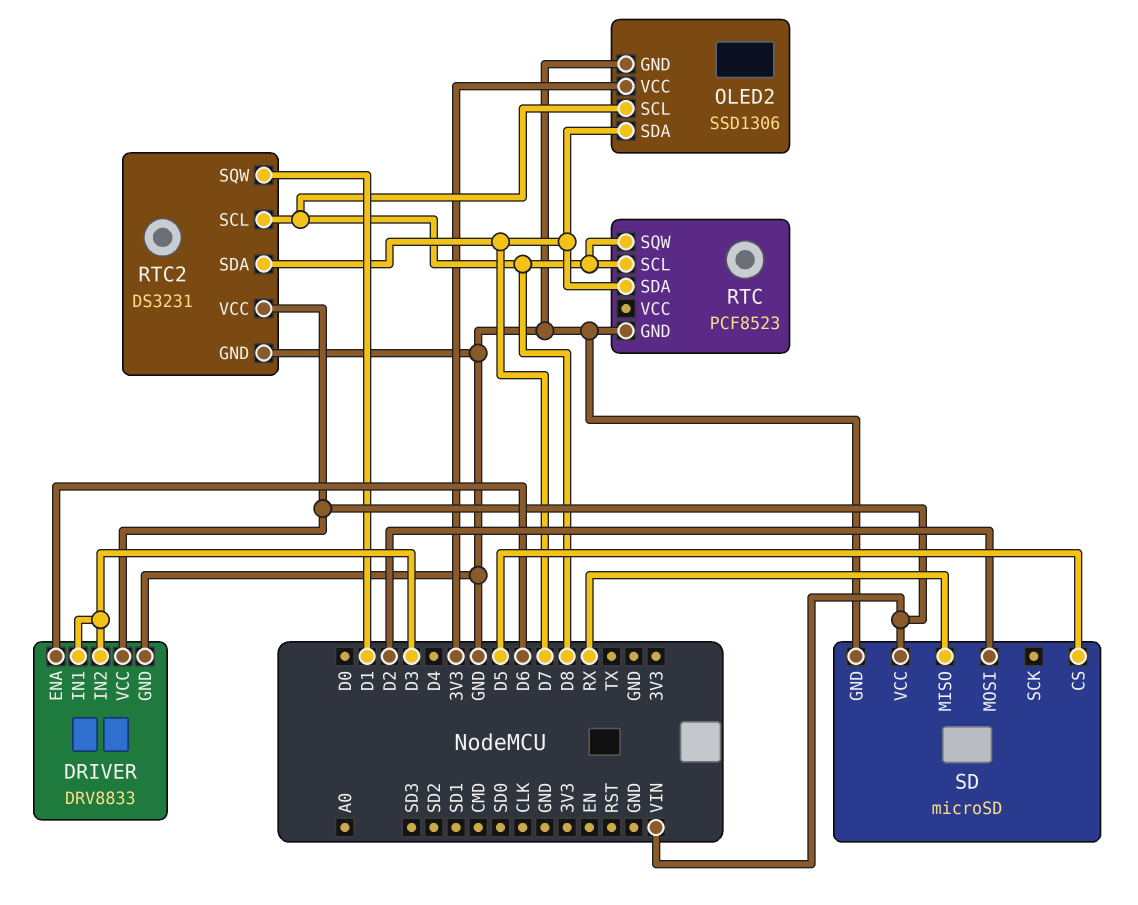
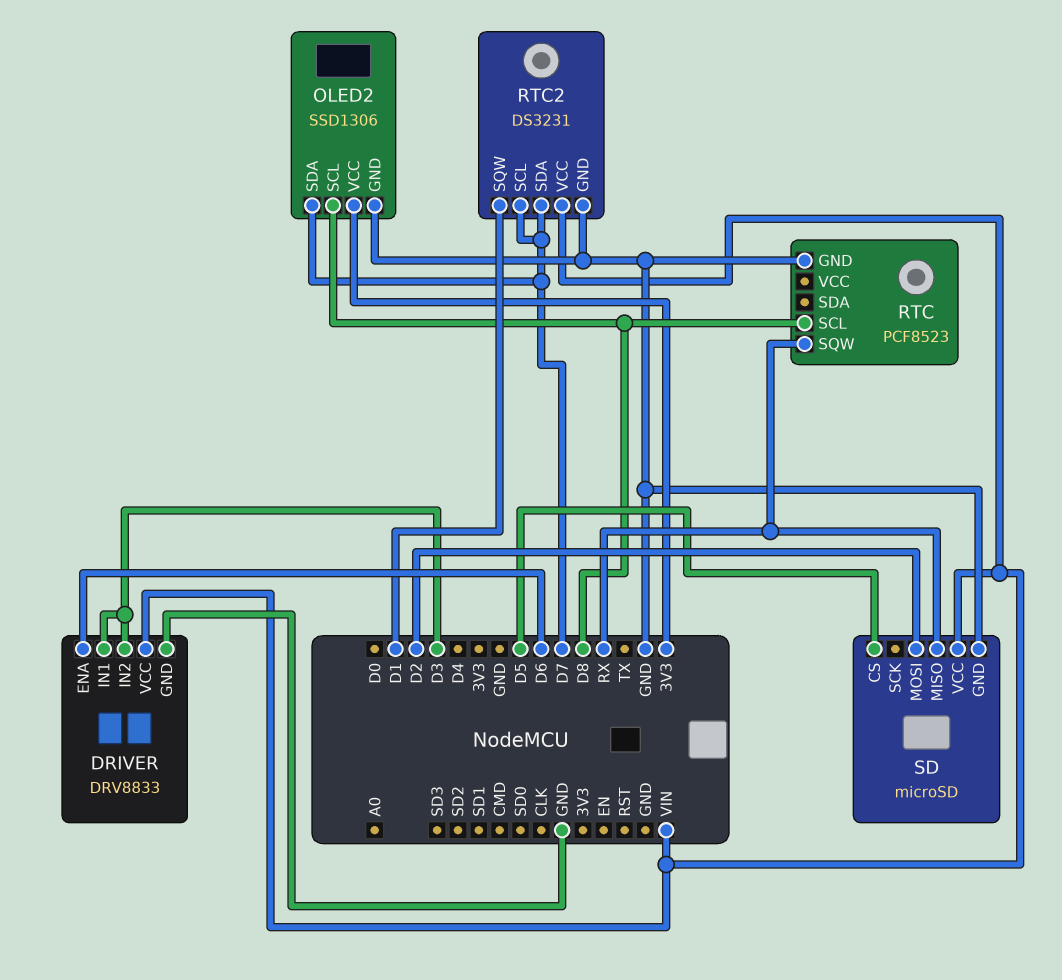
RTC pin SDA: D7 -> none
RTC pin SQW: D8 -> RX
RTC2 pin SCL: D8 -> D7

